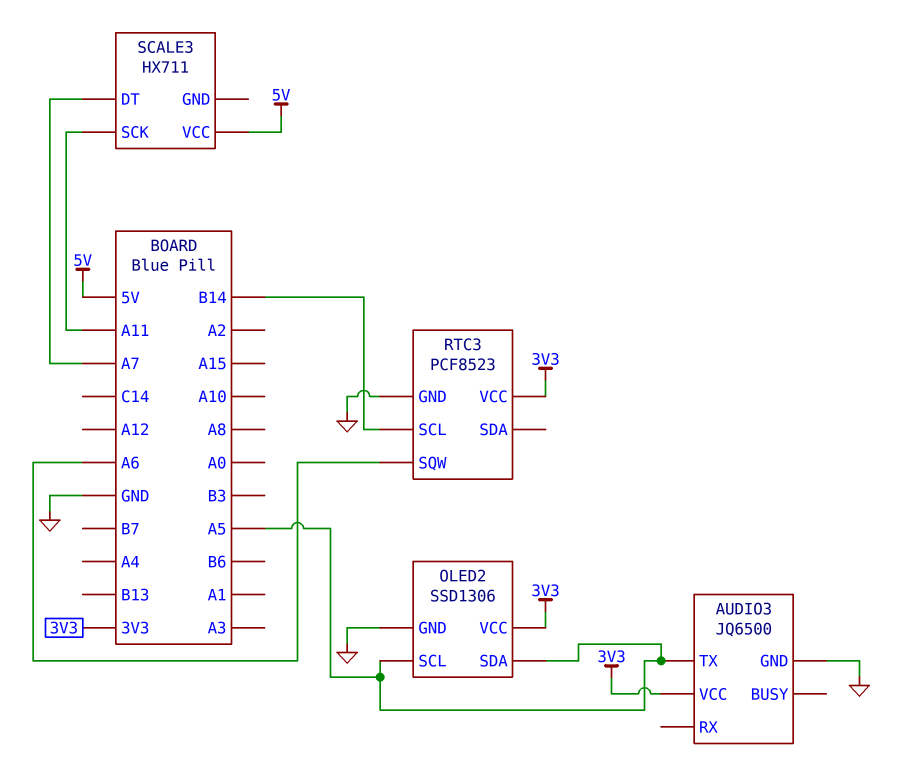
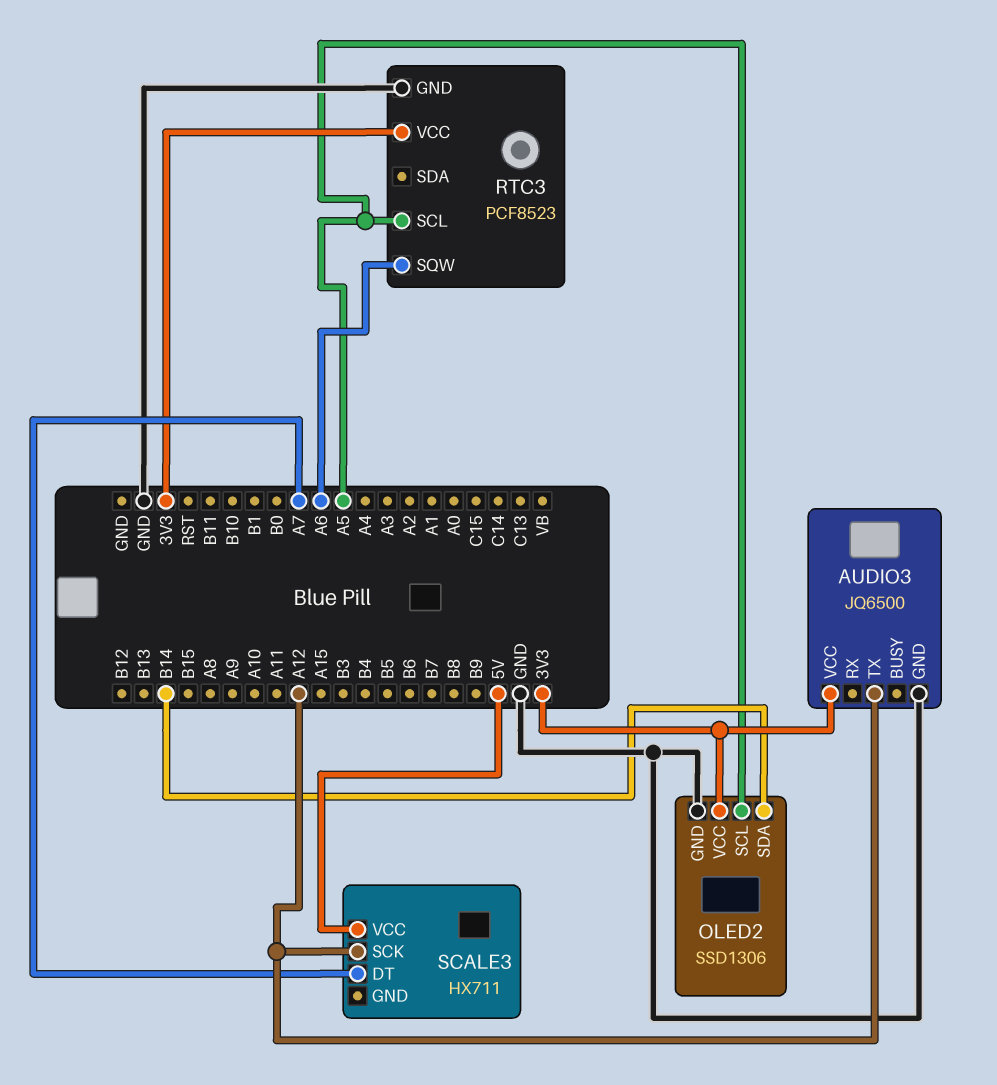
AUDIO3 pin TX: A5 -> A12
OLED2 pin SDA: A5 -> B14
RTC3 pin SCL: B14 -> A5
SCALE3 pin SCK: A11 -> A12

